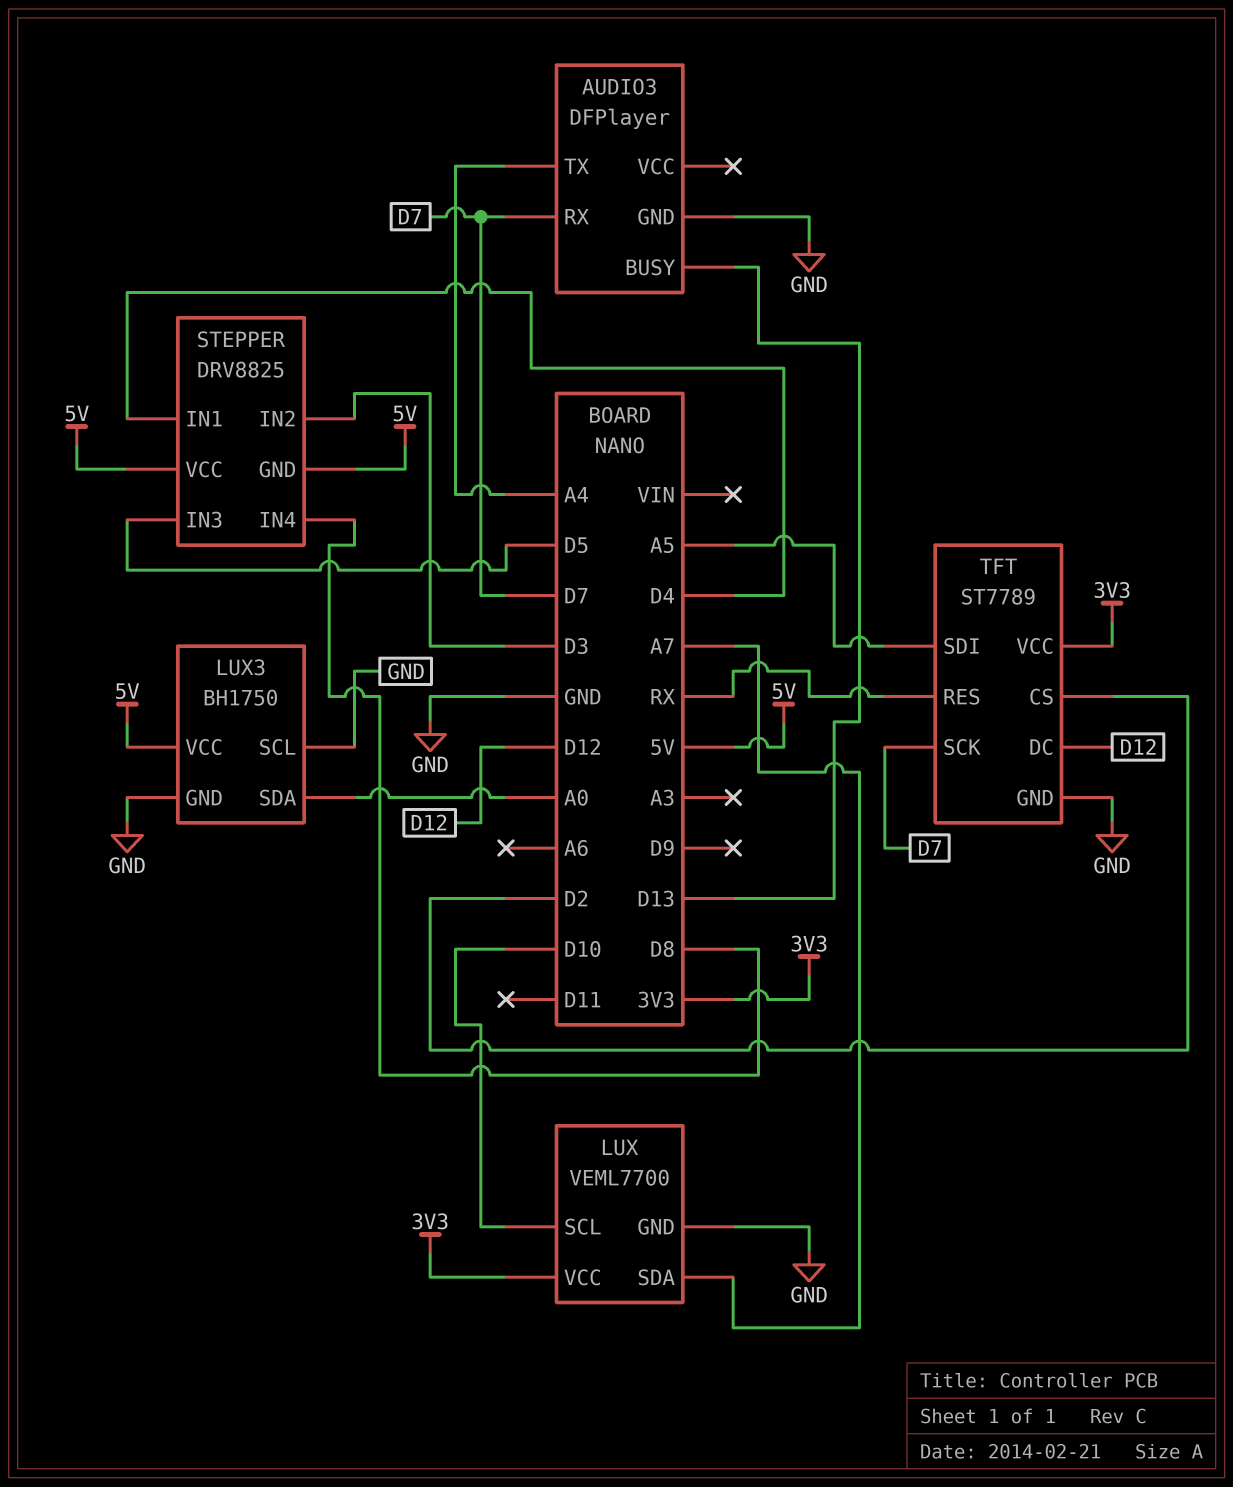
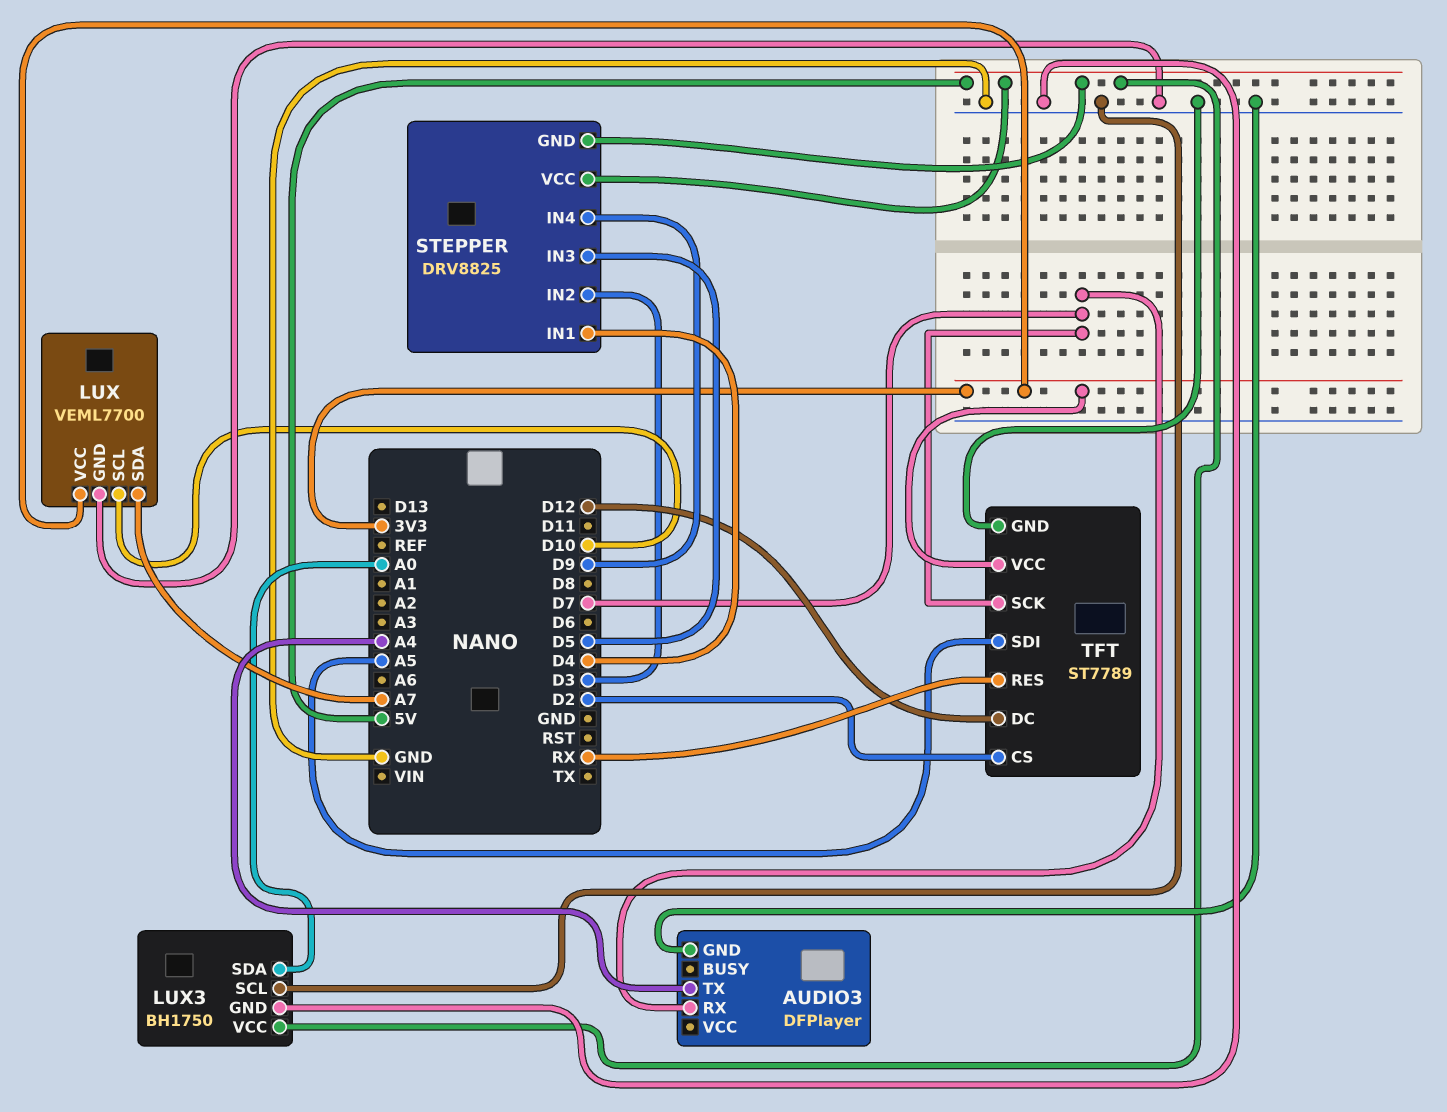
AUDIO3 pin BUSY: D13 -> none
STEPPER pin IN4: D8 -> D9

